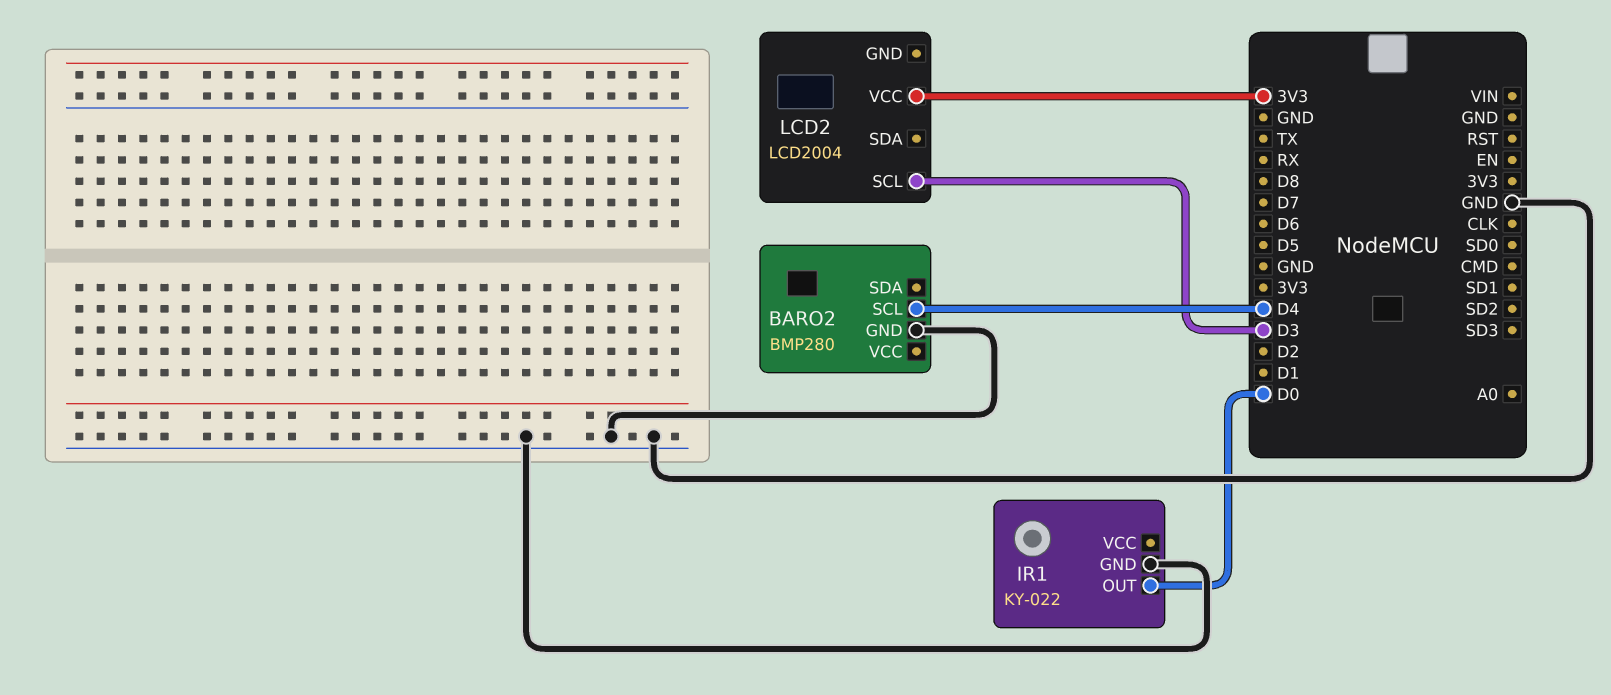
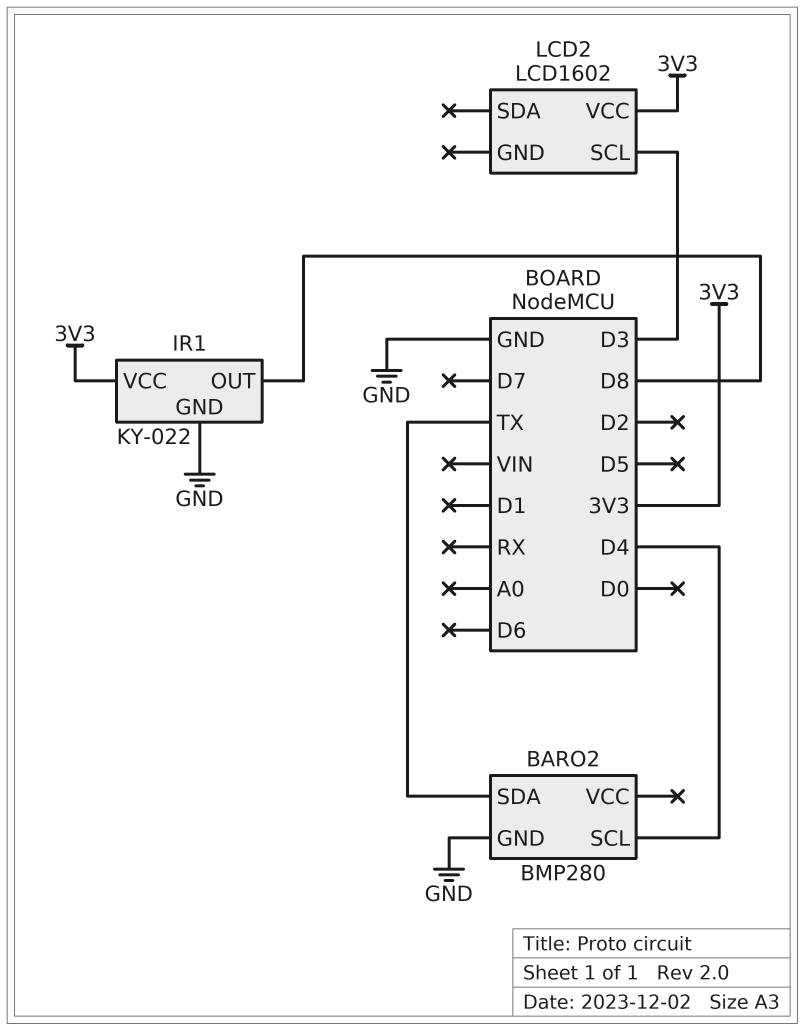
BARO2 pin SDA: none -> TX
IR1 pin OUT: D0 -> D8
IR1 pin VCC: none -> 3V3
LCD2: LCD2004 -> LCD1602

